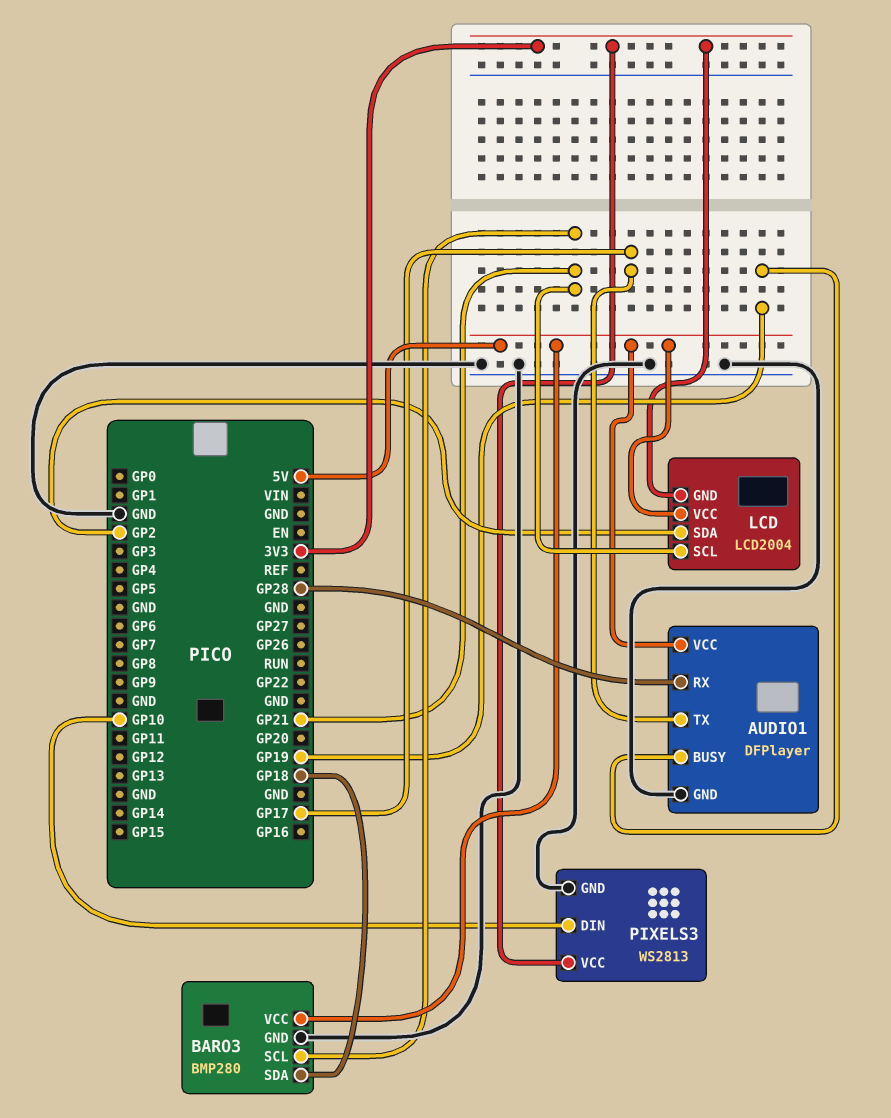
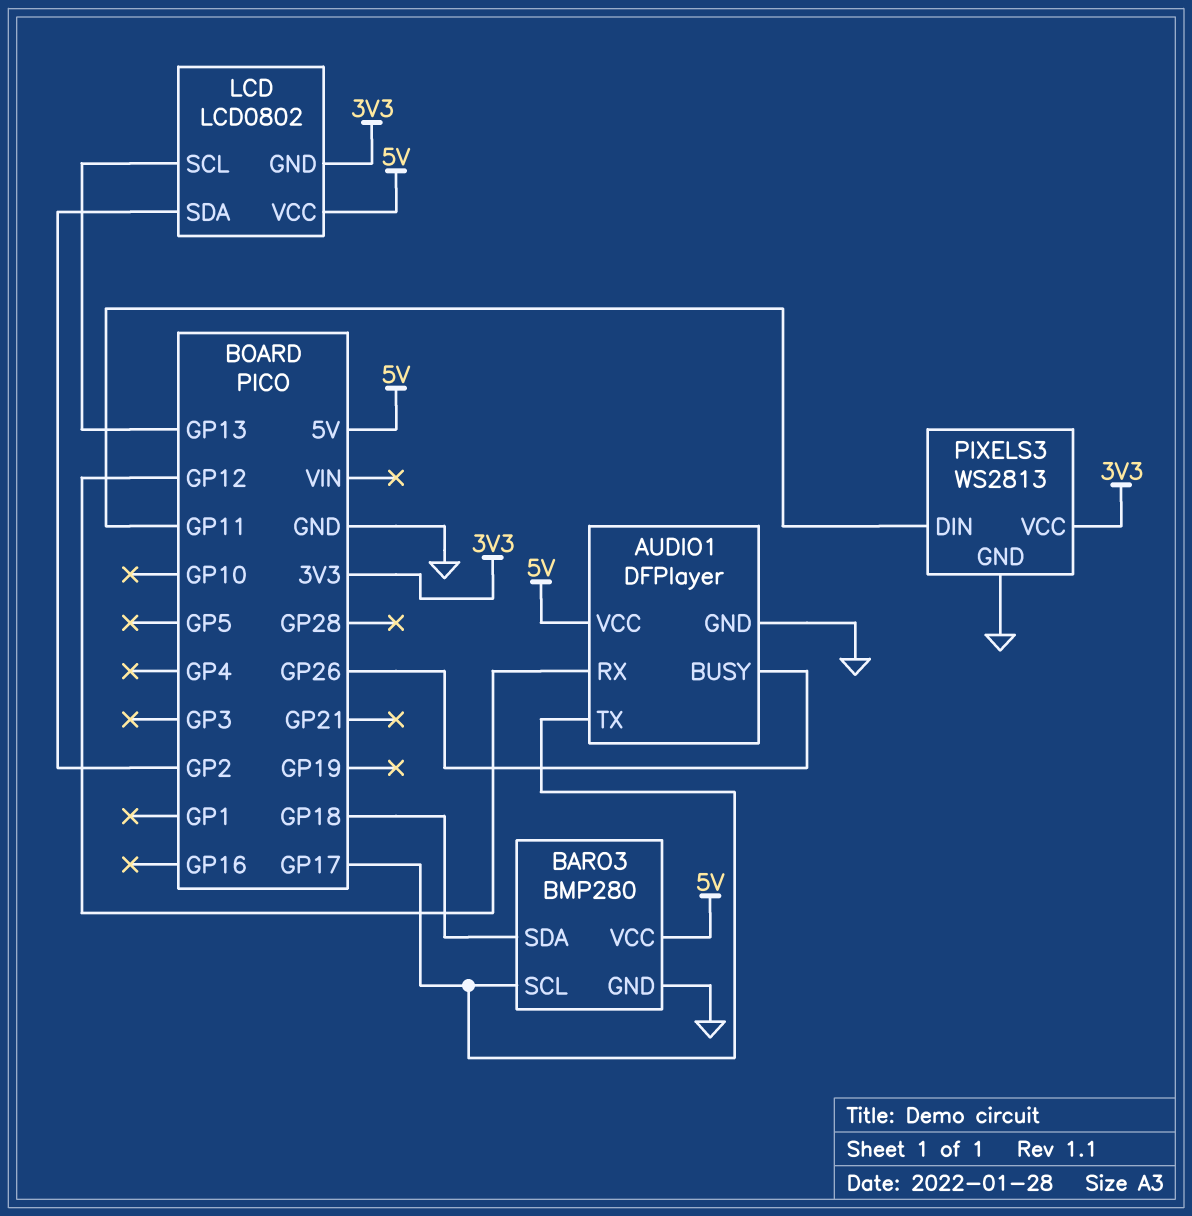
AUDIO1 pin BUSY: GP19 -> GP26
AUDIO1 pin RX: GP28 -> GP12
BARO3 pin SCL: GP21 -> GP17
LCD: LCD2004 -> LCD0802
LCD pin SCL: GP21 -> GP13
PIXELS3 pin DIN: GP10 -> GP11

